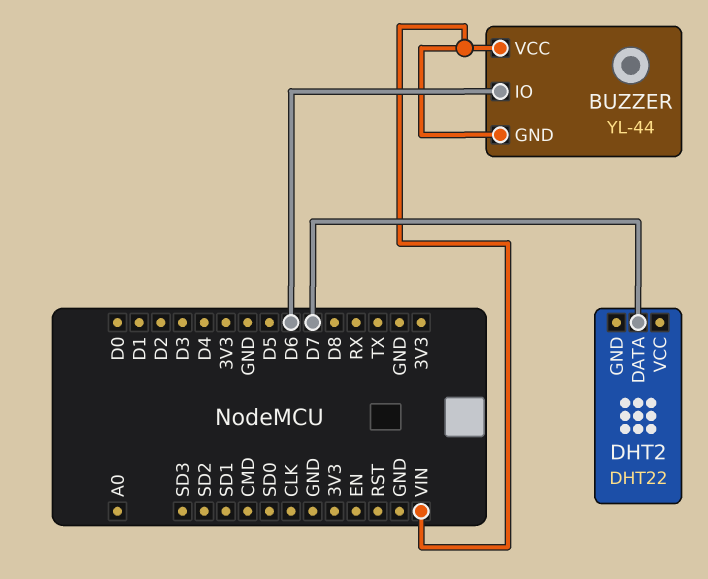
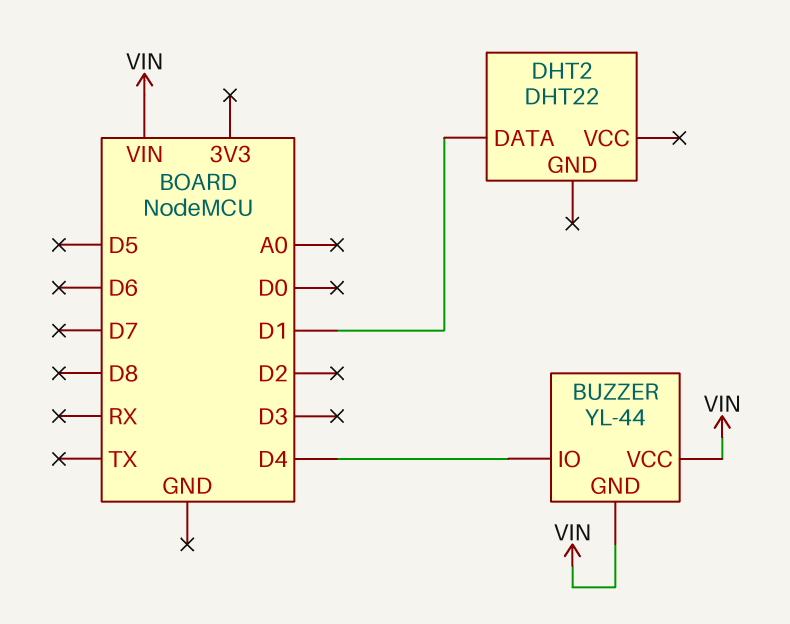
BUZZER pin IO: D6 -> D4
DHT2 pin DATA: D7 -> D1

